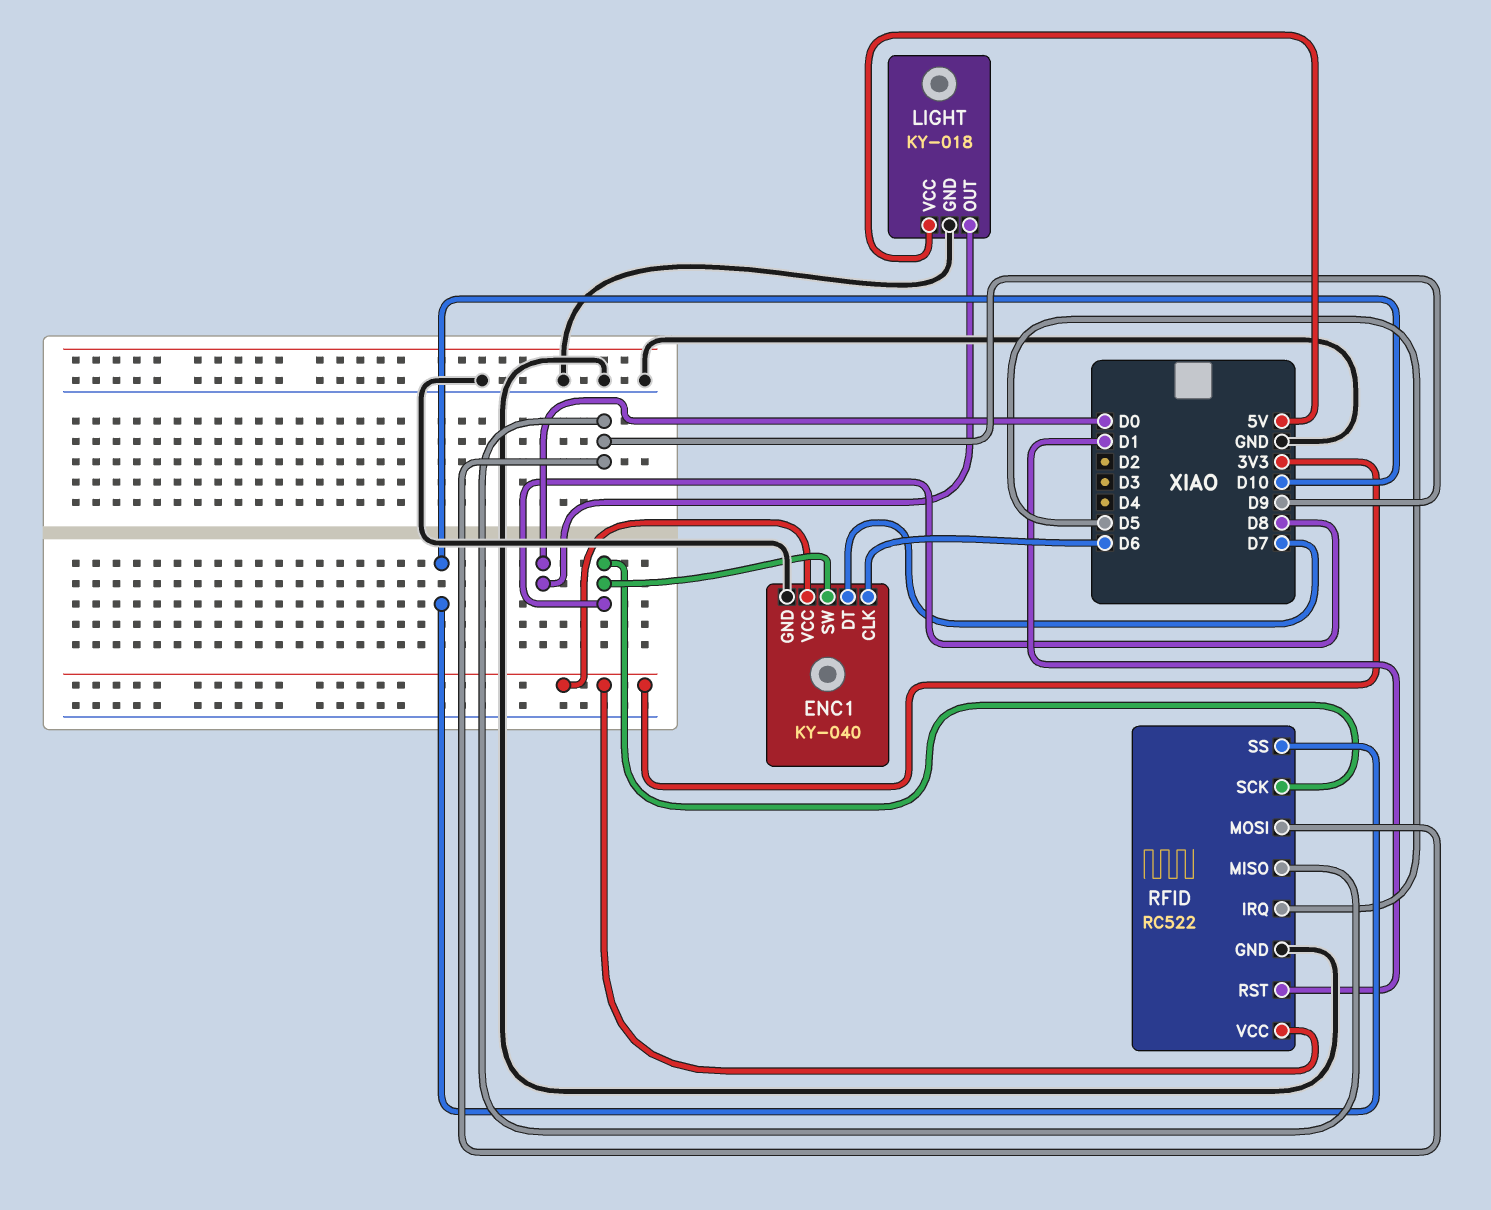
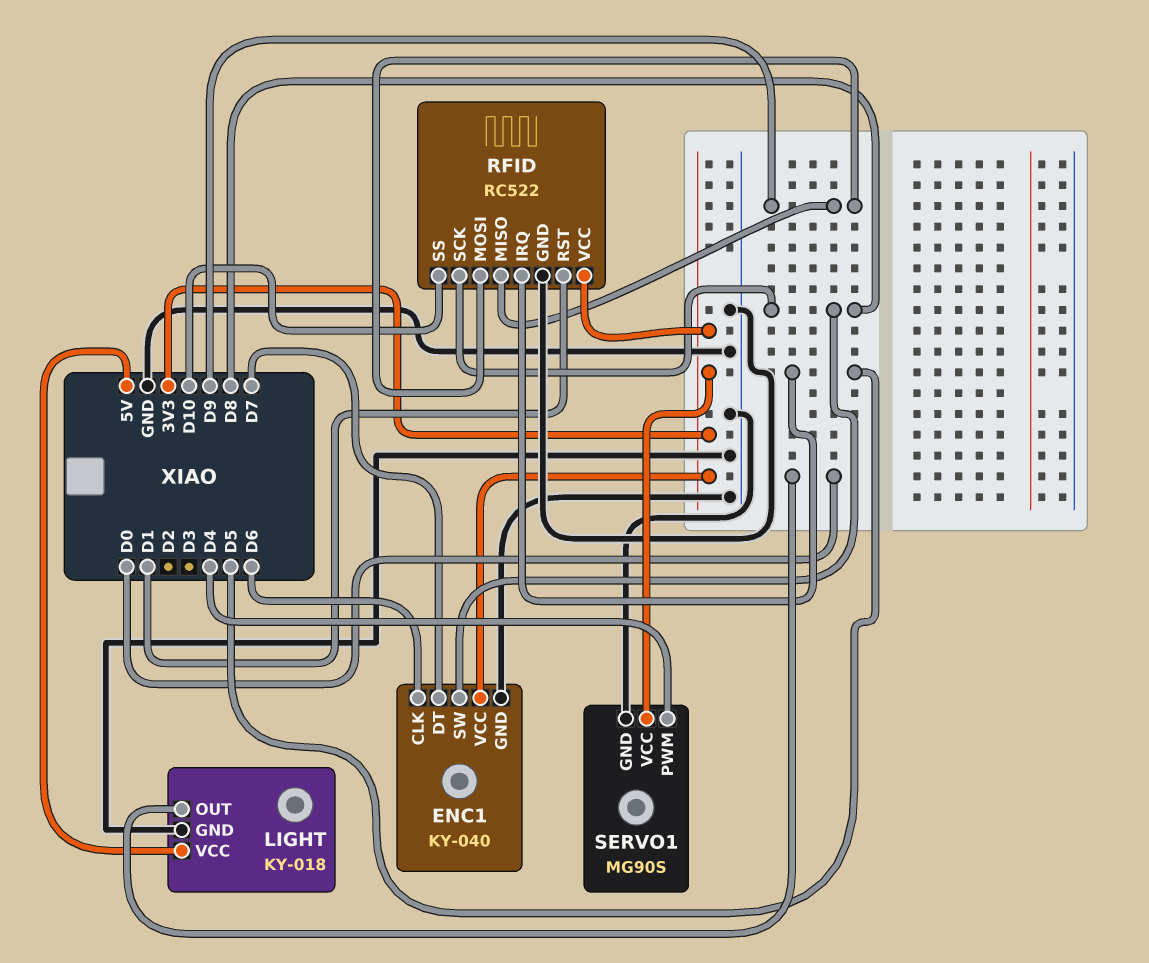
SERVO1: none -> MG90S
SERVO1 pin GND: none -> GND
SERVO1 pin PWM: none -> D4
SERVO1 pin VCC: none -> 3V3

